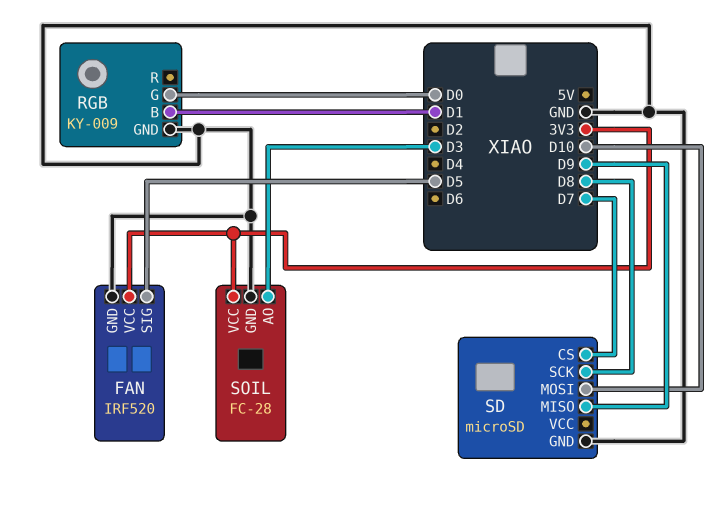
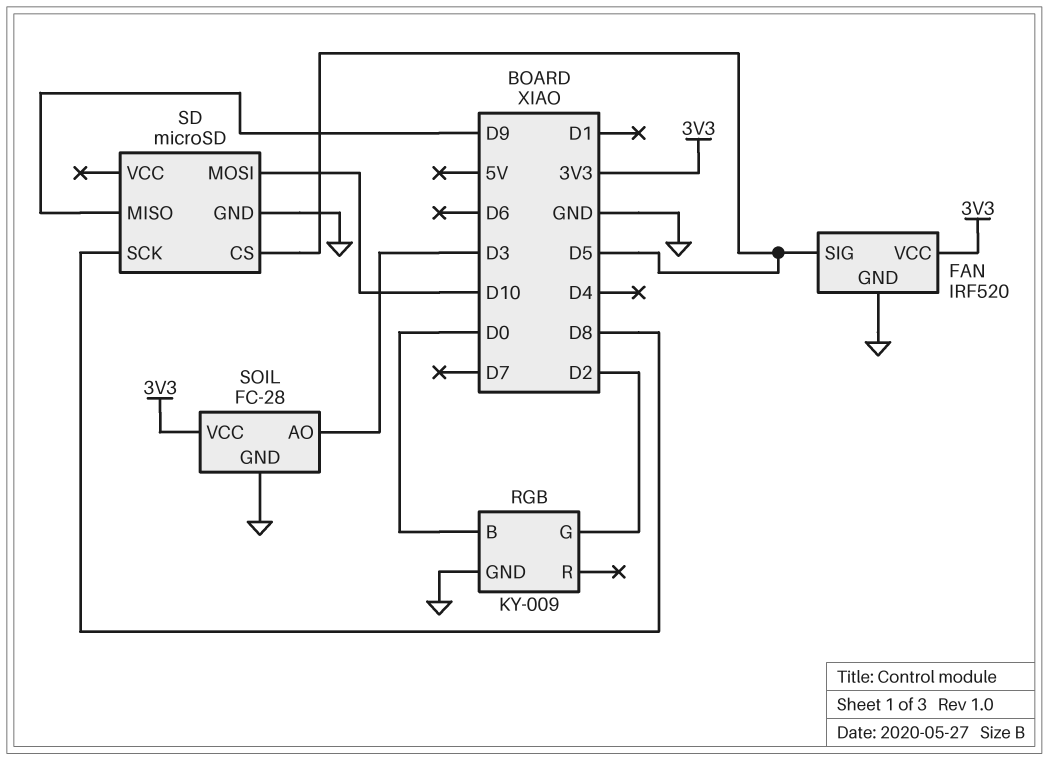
RGB pin B: D1 -> D0
RGB pin G: D0 -> D2
SD pin CS: D7 -> D5

